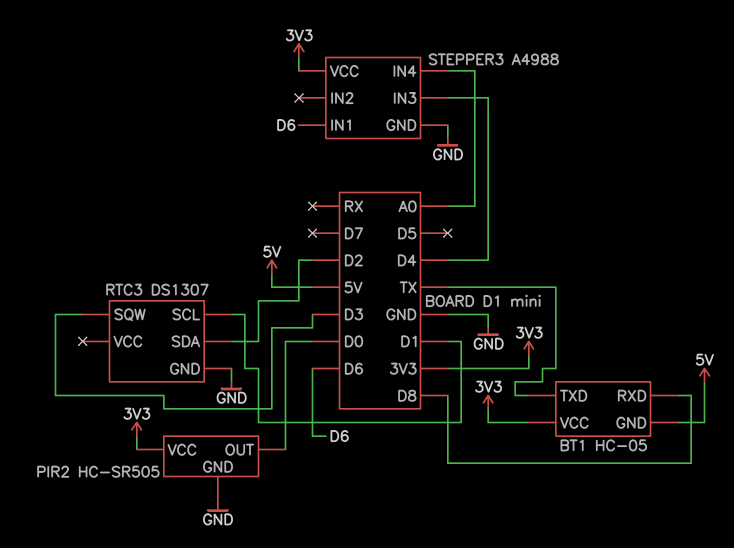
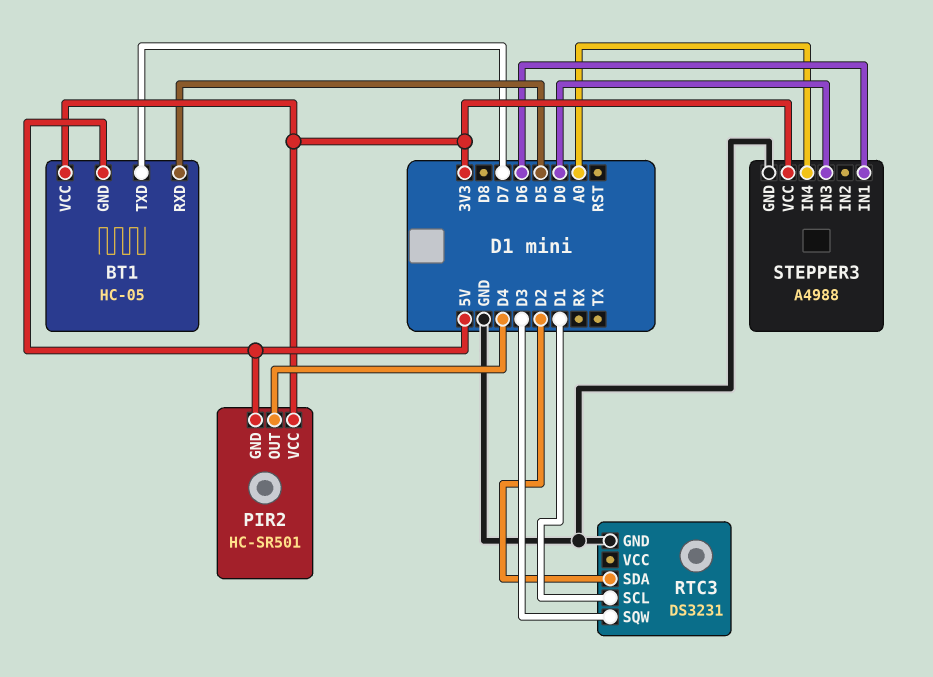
BT1 pin RXD: D8 -> D5
BT1 pin TXD: TX -> D7
PIR2: HC-SR505 -> HC-SR501
PIR2 pin GND: GND -> 5V
PIR2 pin OUT: D0 -> D4
RTC3: DS1307 -> DS3231
STEPPER3 pin IN3: D4 -> D0

